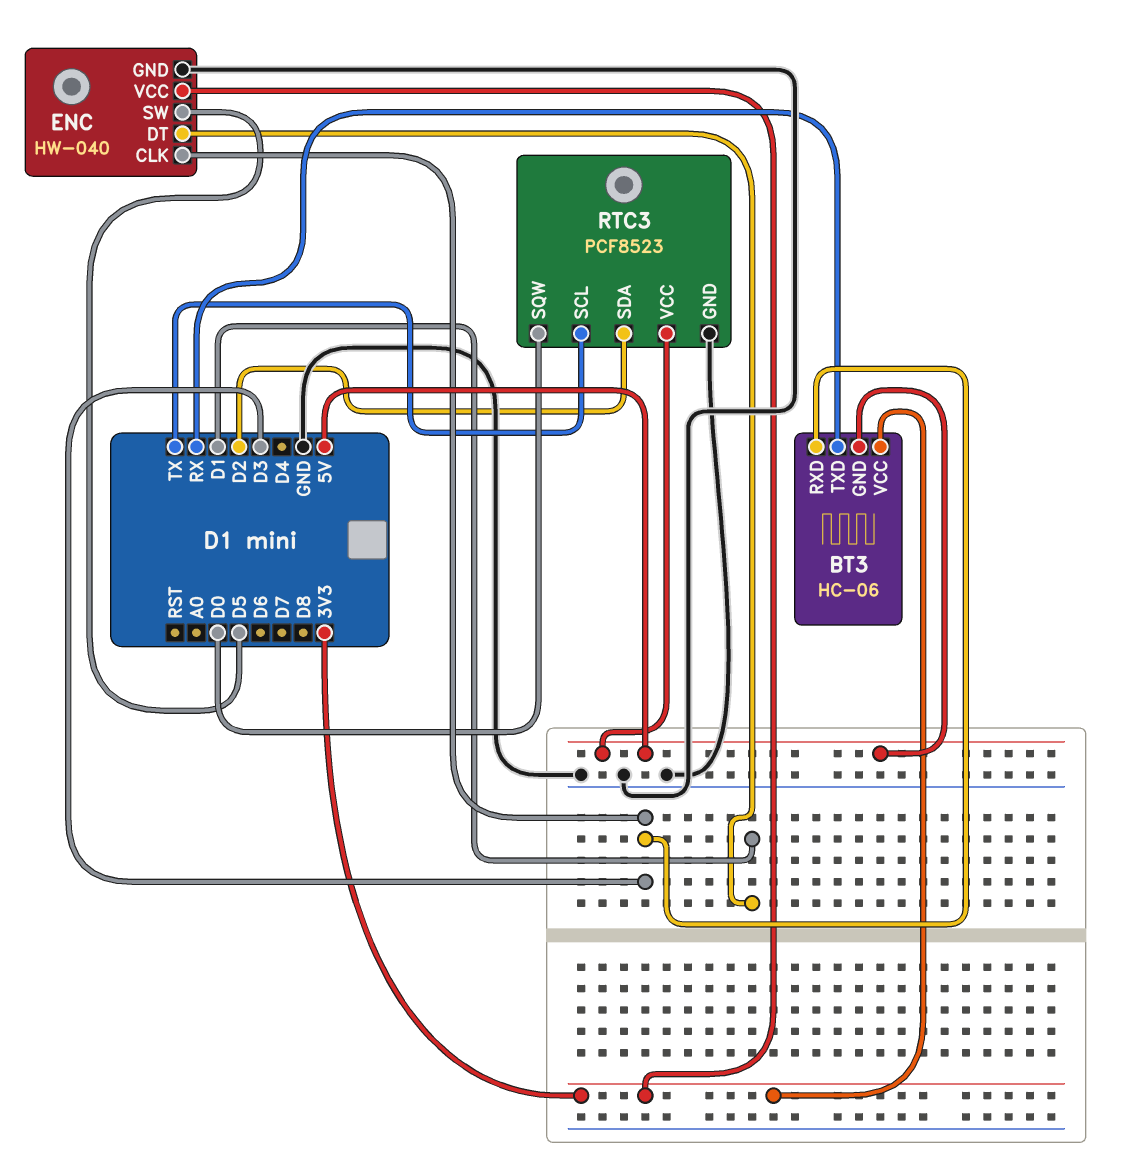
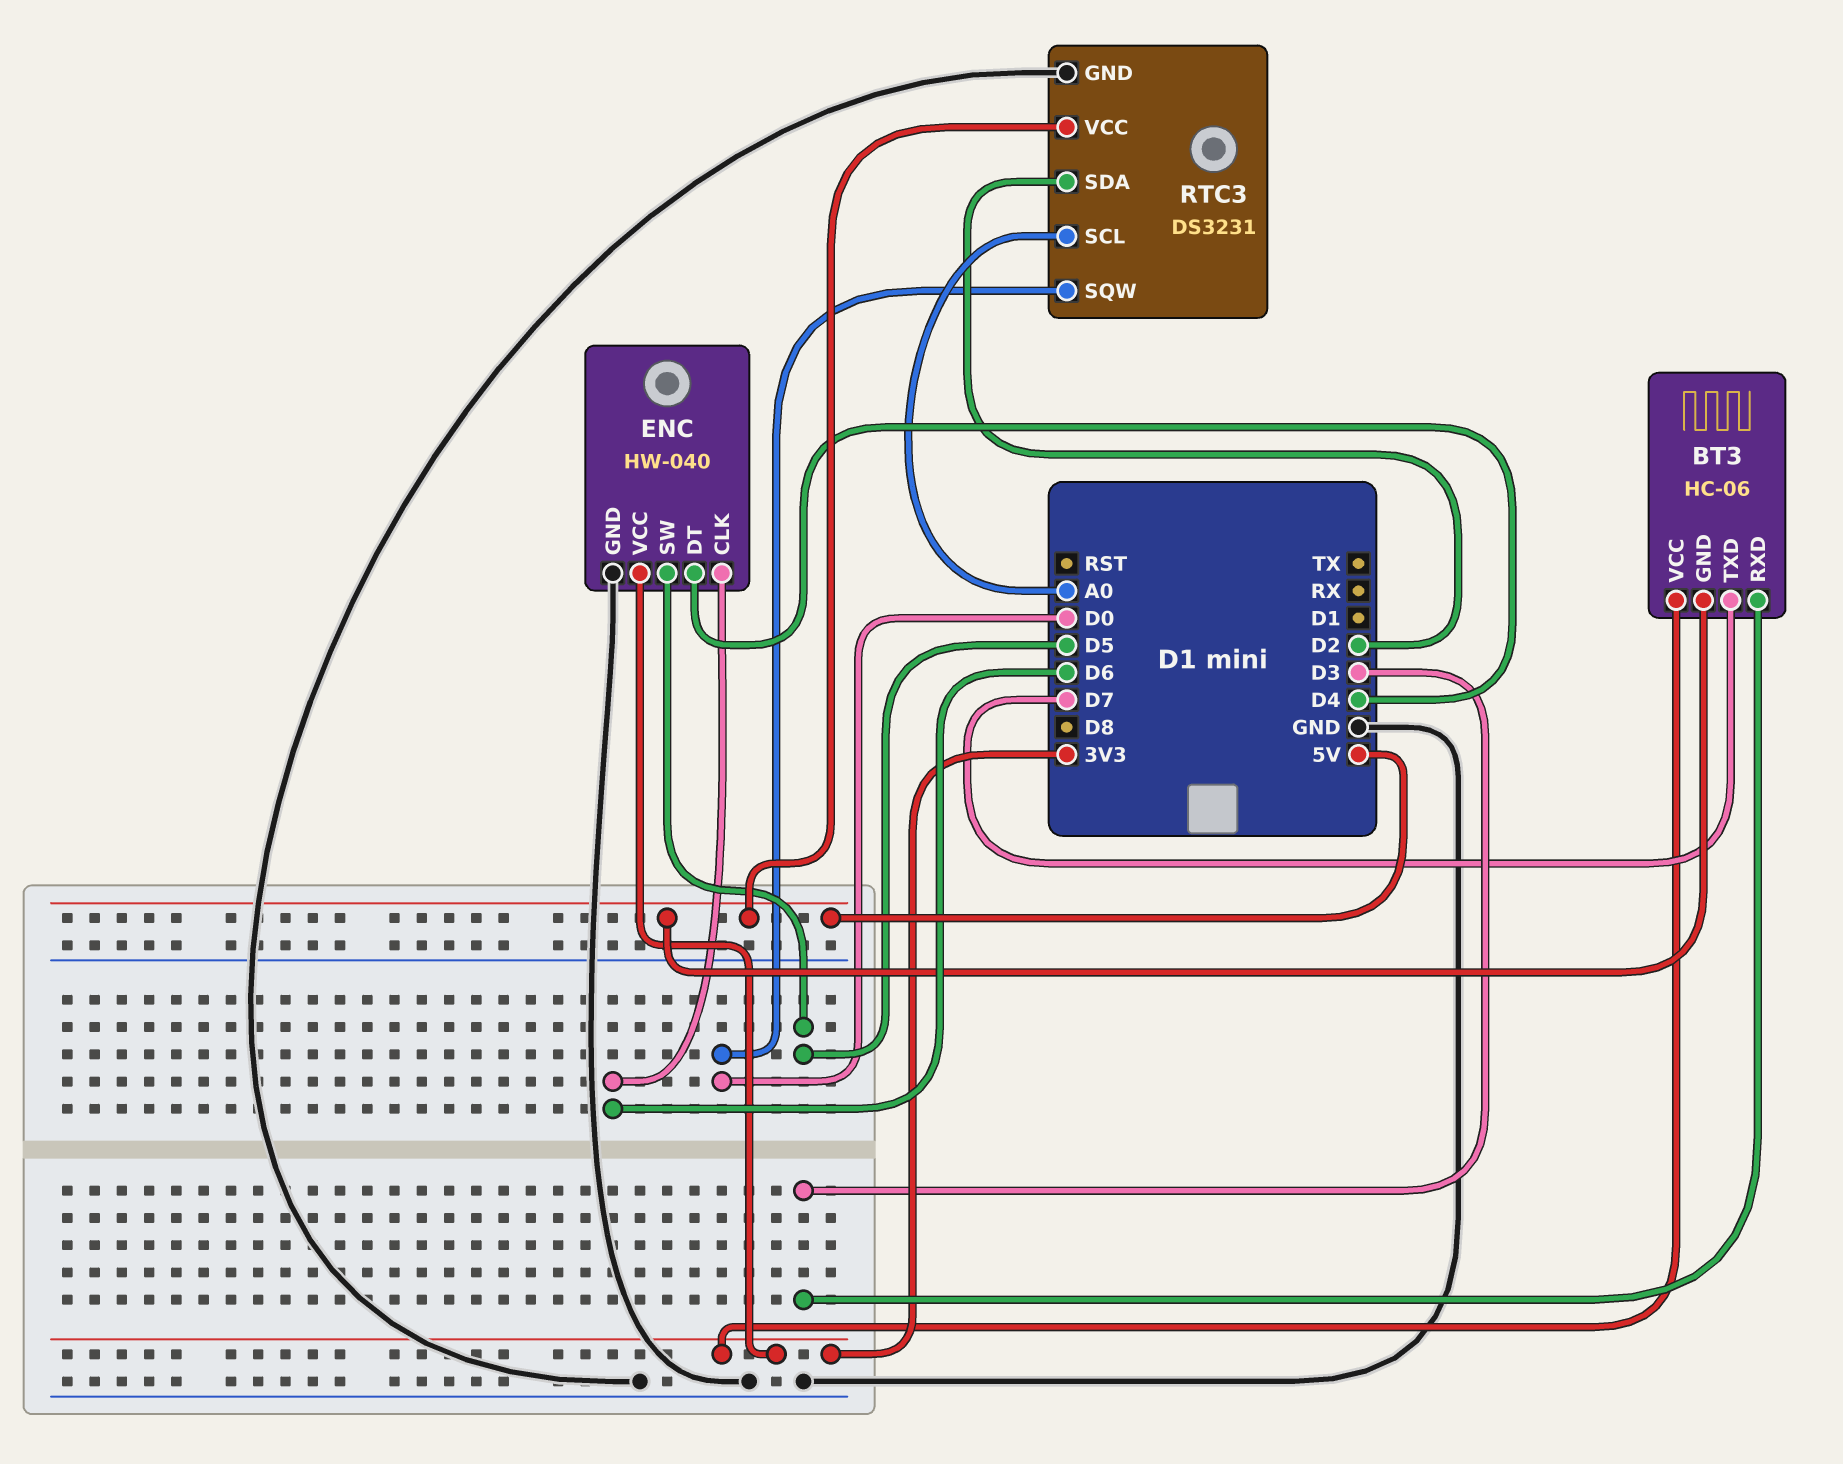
BT3 pin TXD: RX -> D7
ENC pin CLK: D3 -> D6
ENC pin DT: D1 -> D4
RTC3: PCF8523 -> DS3231
RTC3 pin SCL: TX -> A0

